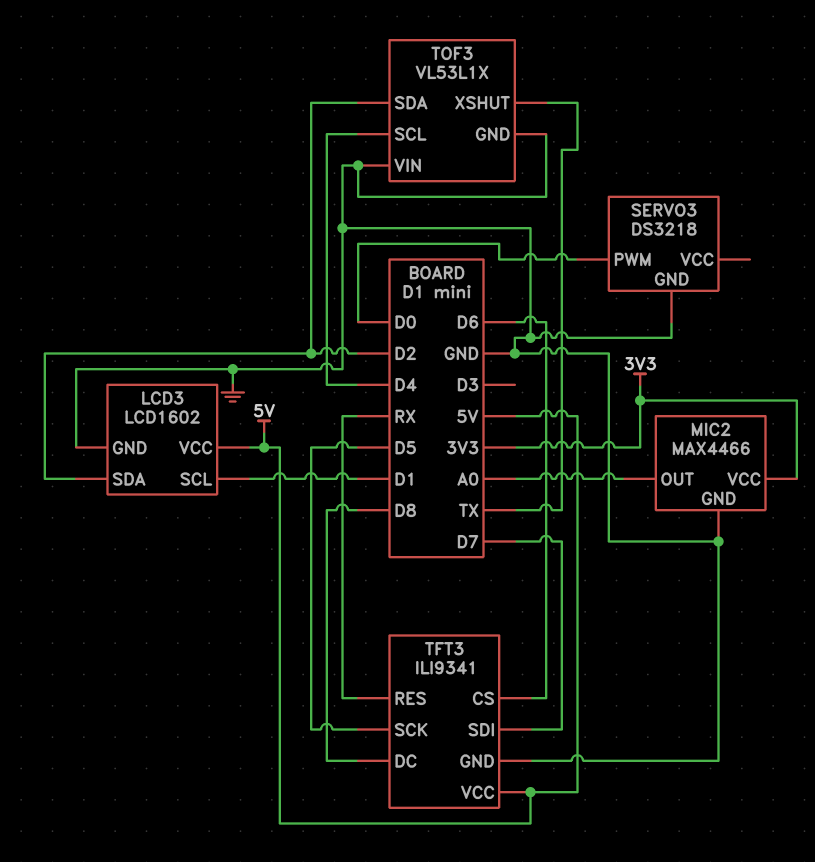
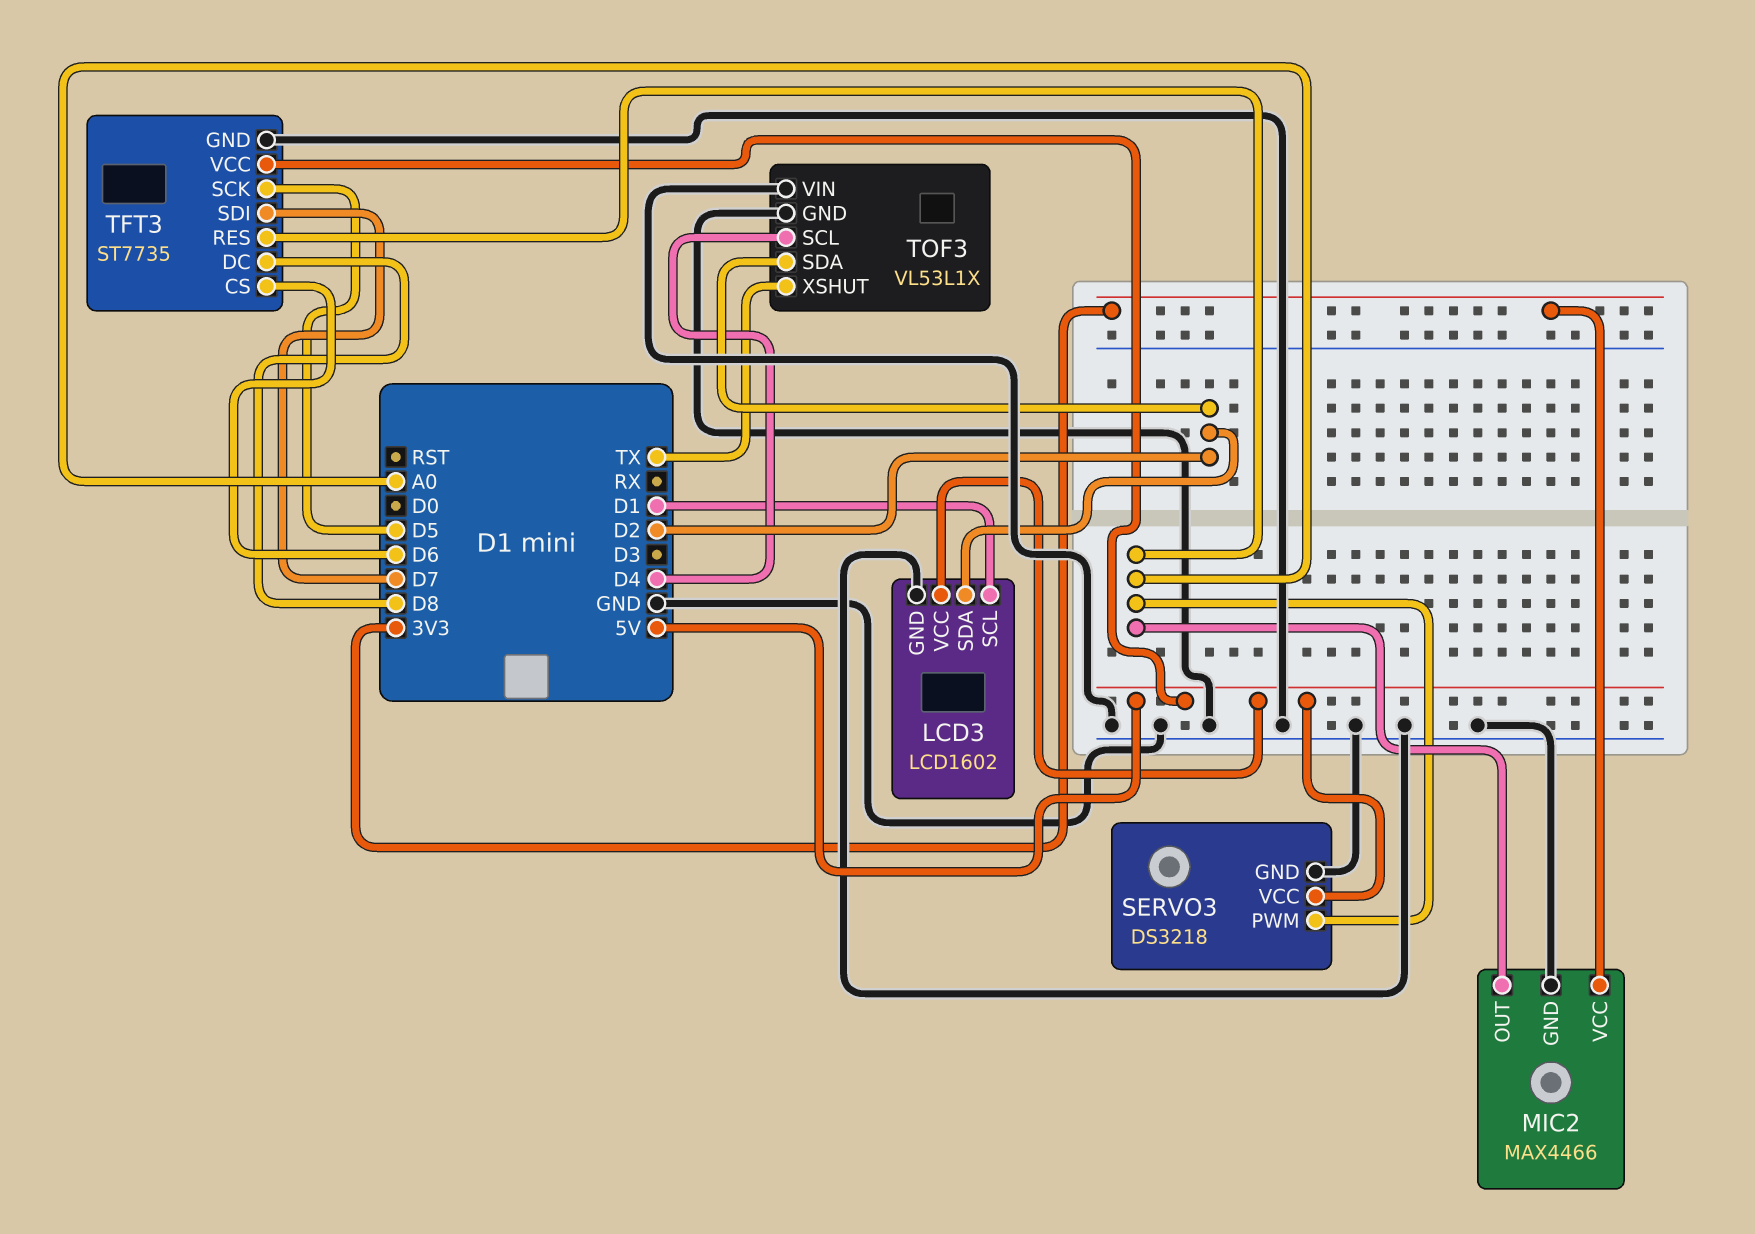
SERVO3 pin PWM: D0 -> A0
SERVO3 pin VCC: none -> 5V
TFT3: ILI9341 -> ST7735
TFT3 pin RES: RX -> A0

